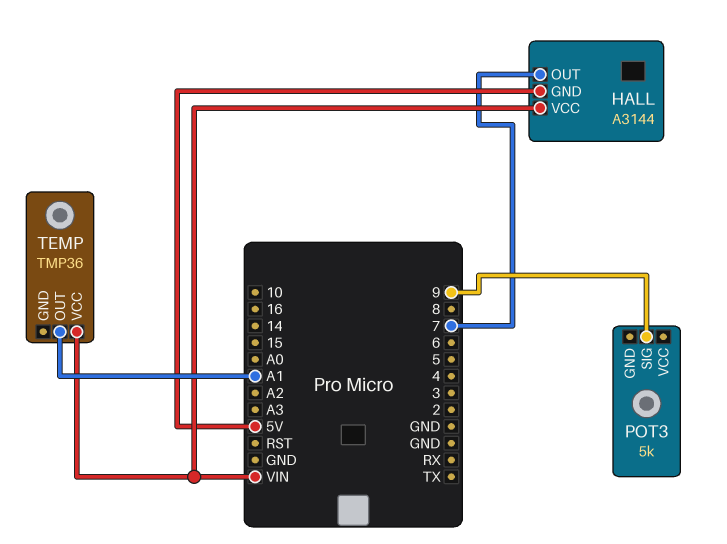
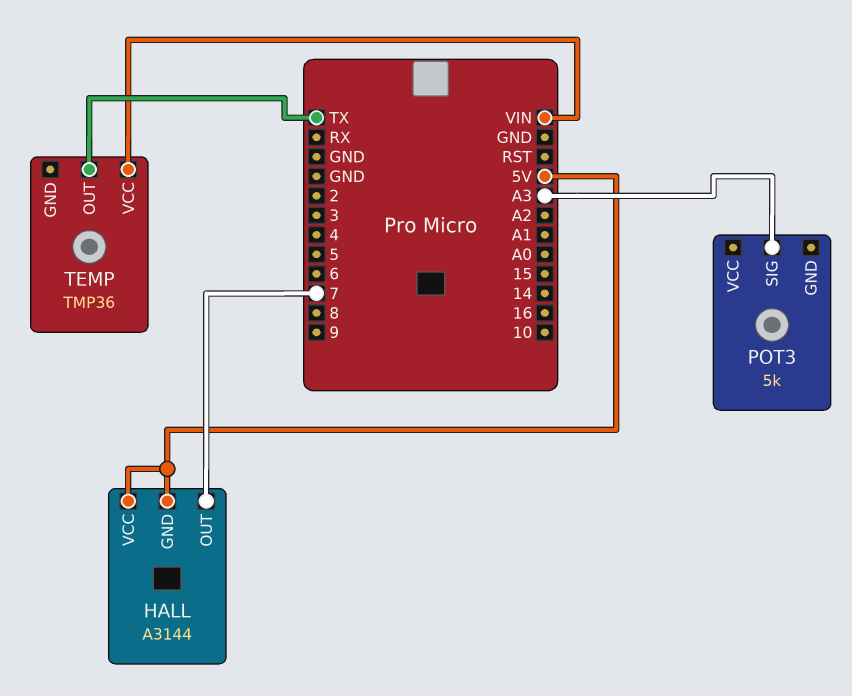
HALL pin VCC: VIN -> 5V
POT3 pin SIG: 9 -> A3
TEMP pin OUT: A1 -> TX

